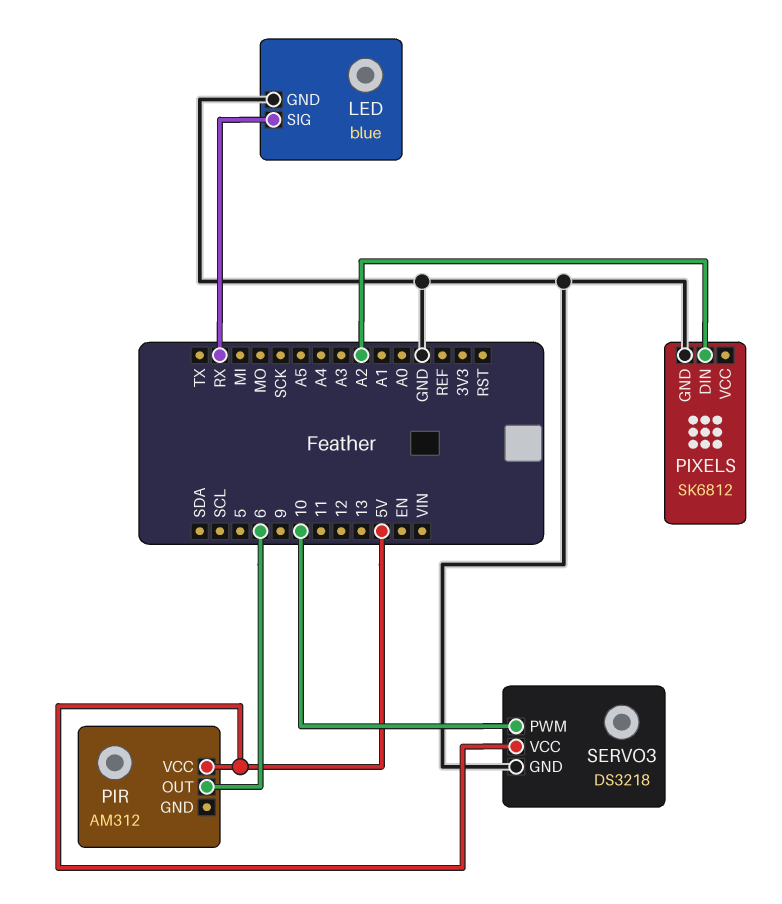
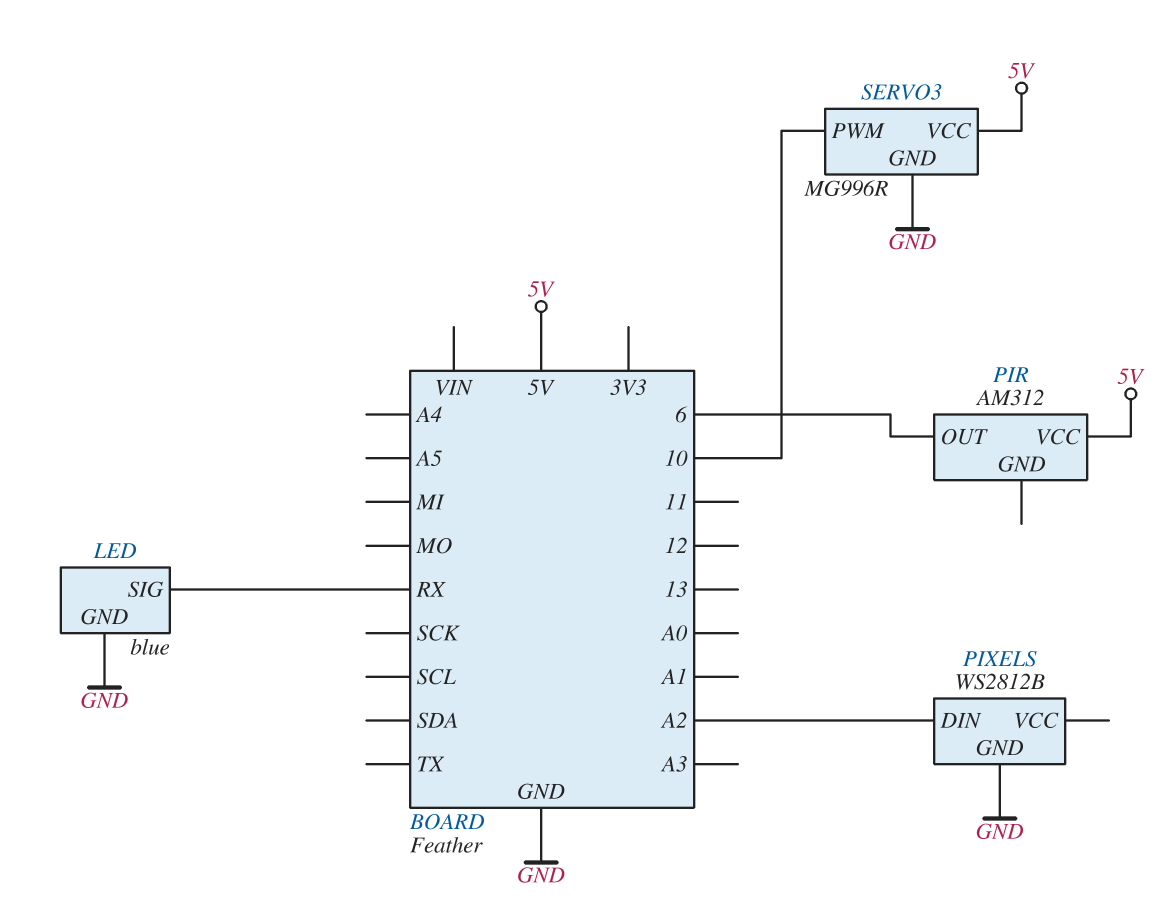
PIXELS: SK6812 -> WS2812B
SERVO3: DS3218 -> MG996R

